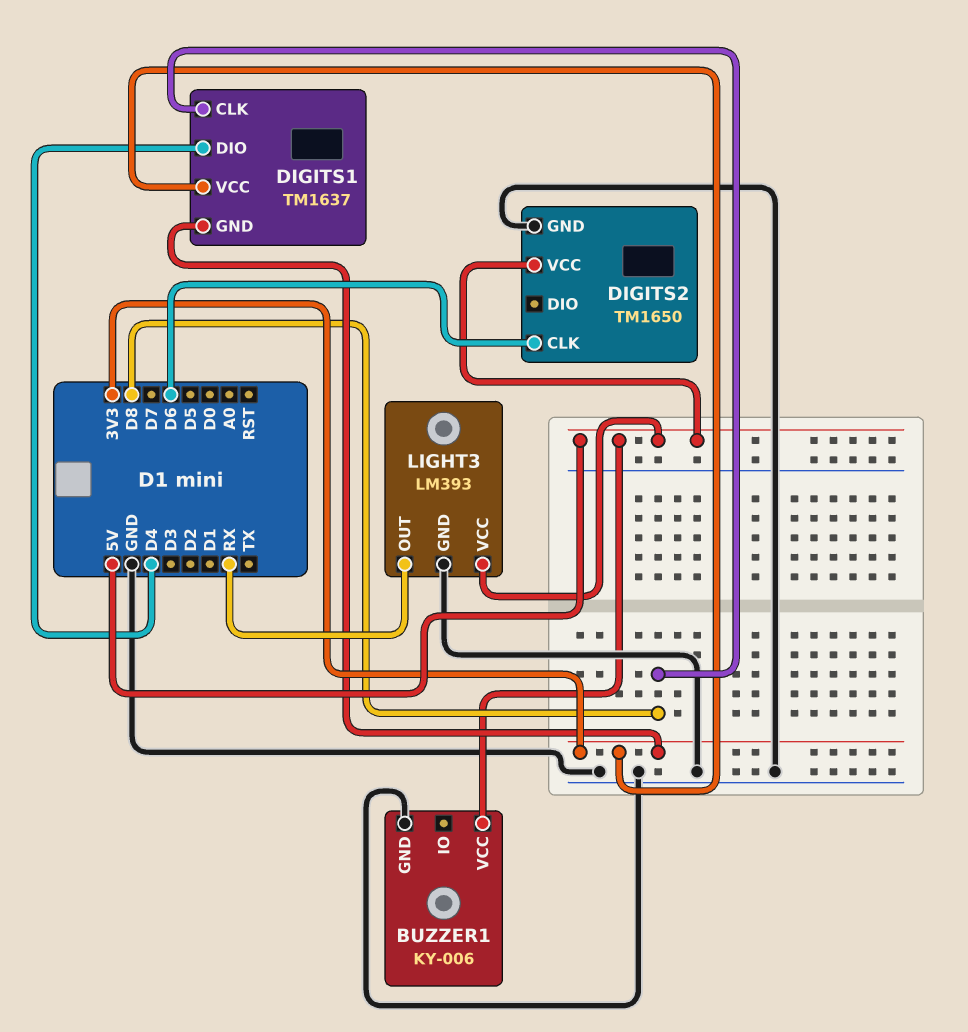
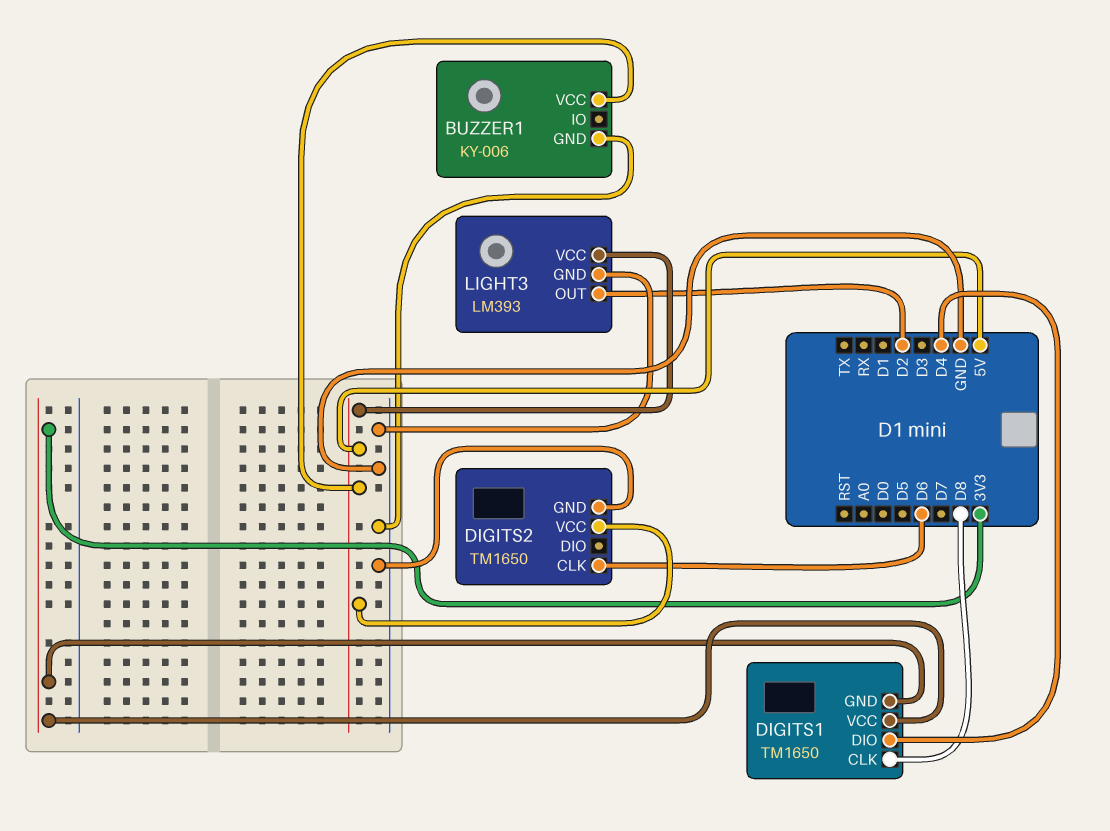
DIGITS1: TM1637 -> TM1650
LIGHT3 pin OUT: RX -> D2

